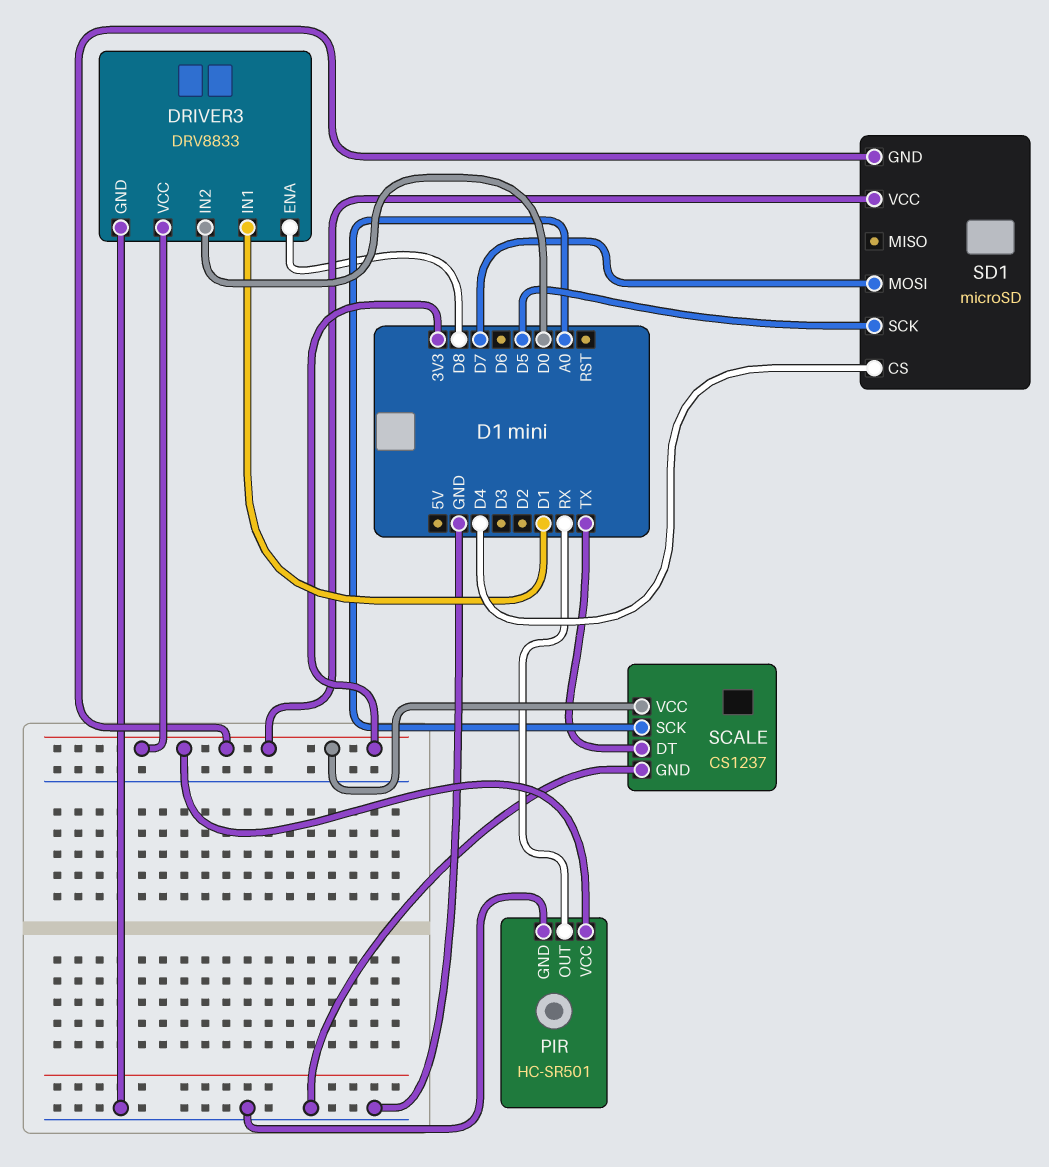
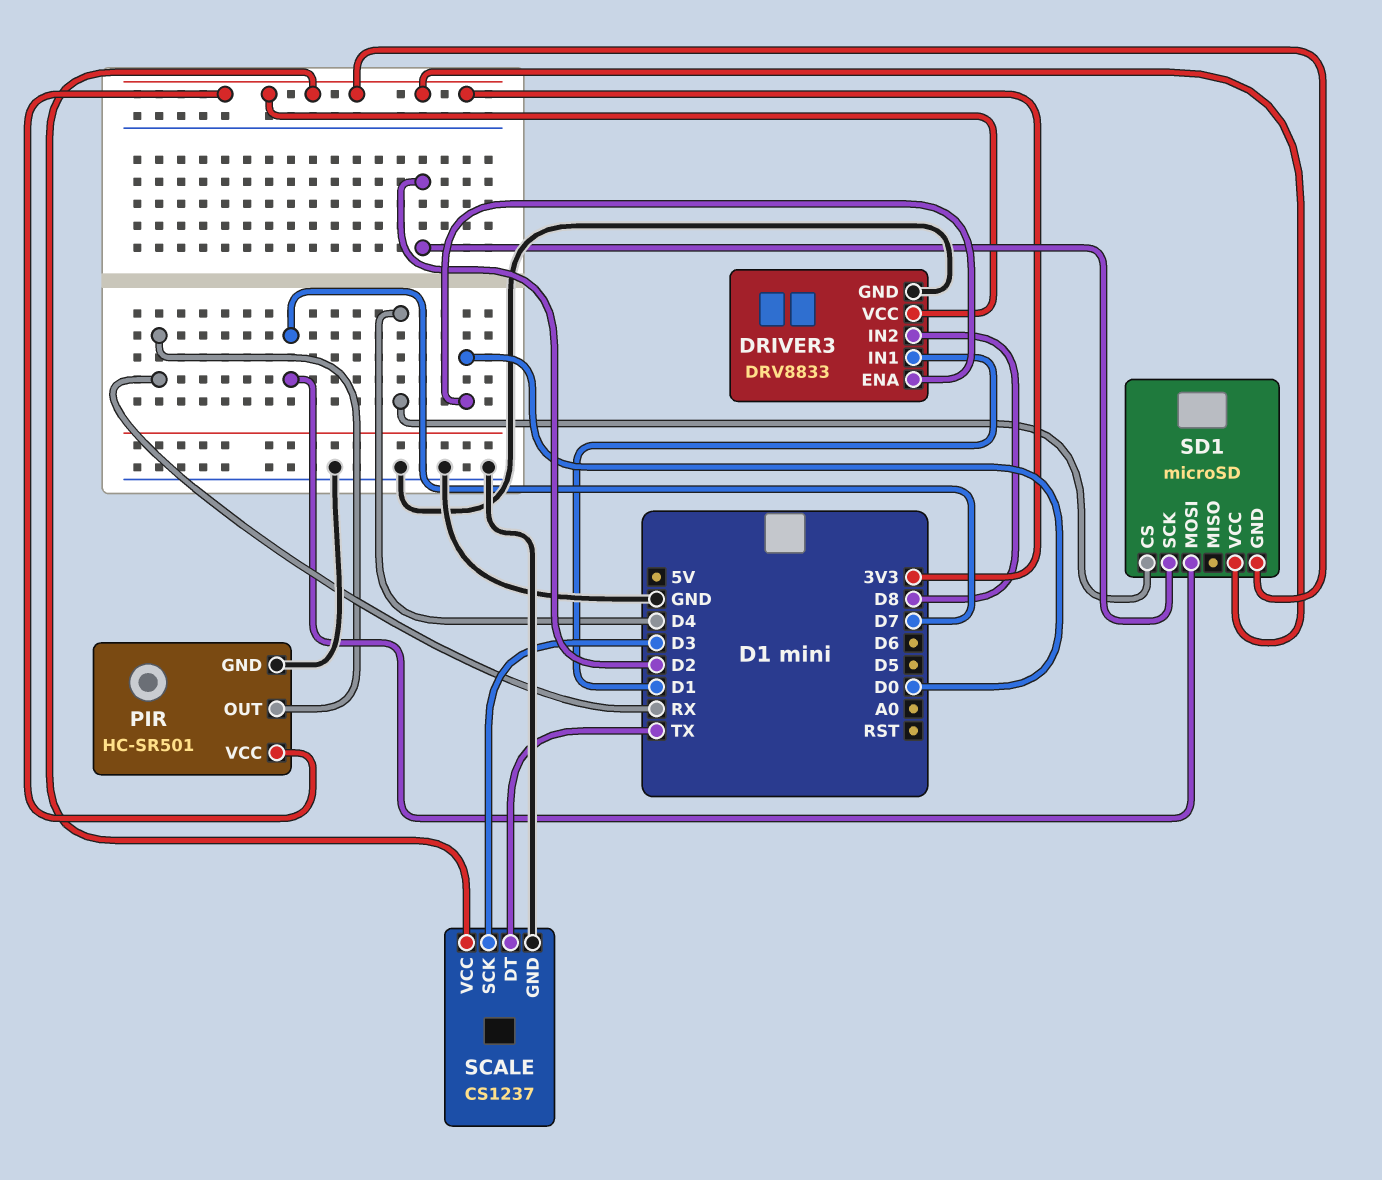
DRIVER3 pin ENA: D8 -> D0
DRIVER3 pin IN2: D0 -> D8
SCALE pin SCK: A0 -> D3
SD1 pin SCK: D5 -> D2

